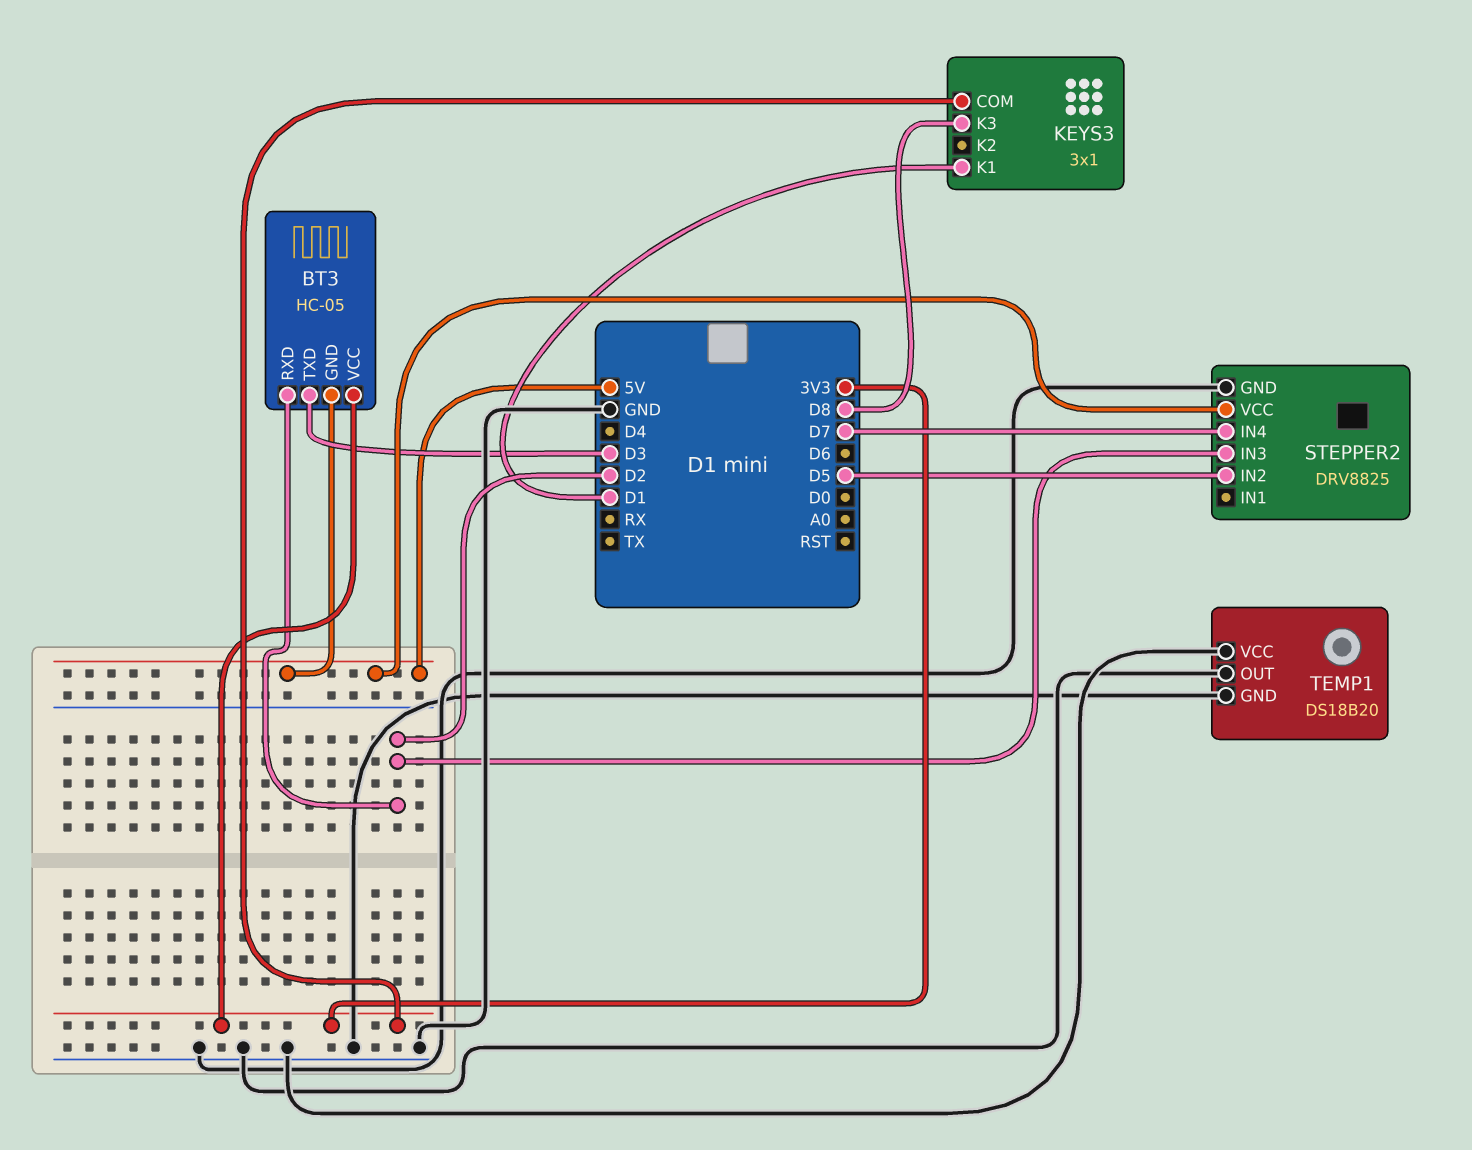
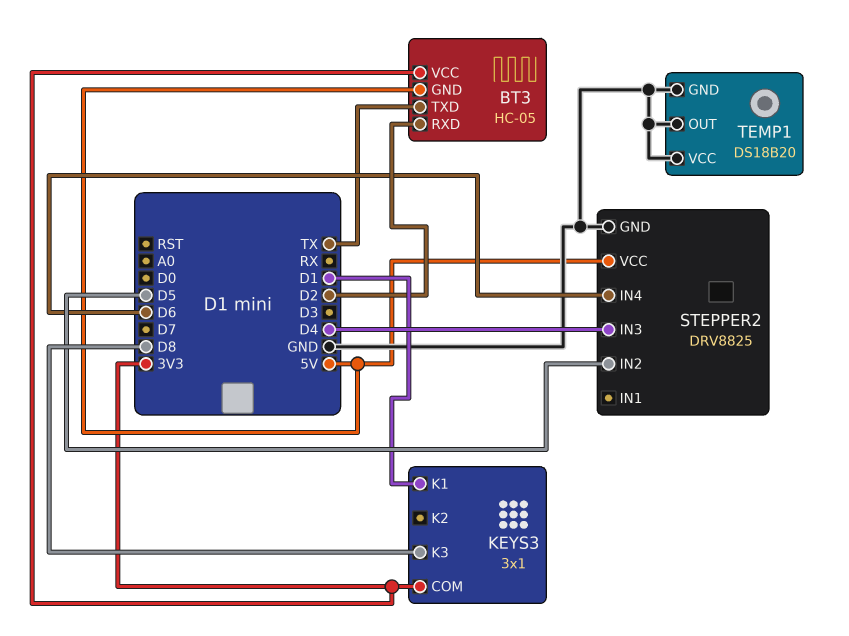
BT3 pin TXD: D3 -> TX
STEPPER2 pin IN3: D2 -> D4
STEPPER2 pin IN4: D7 -> D6

